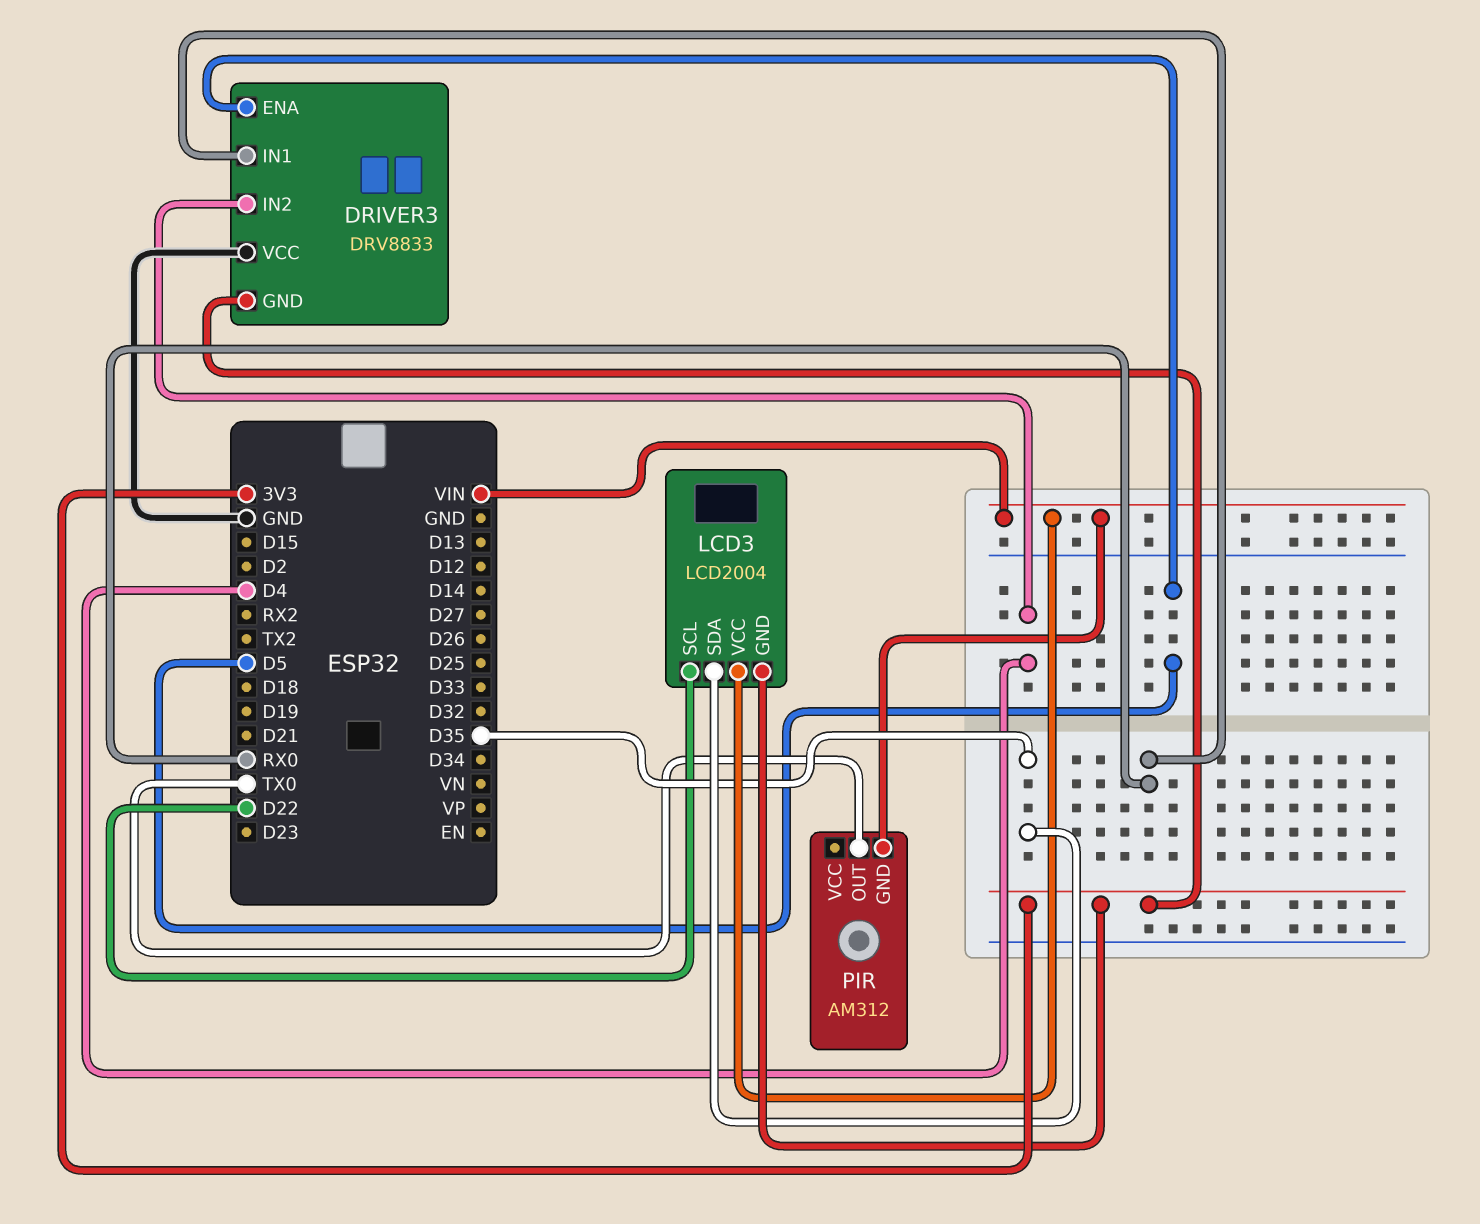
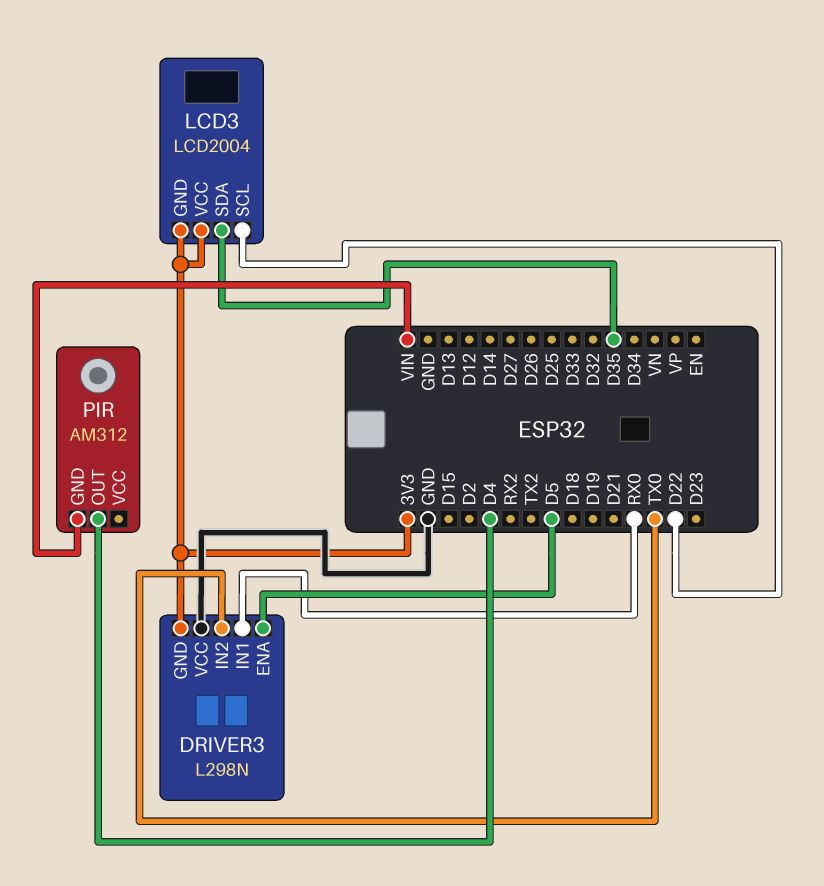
DRIVER3: DRV8833 -> L298N
DRIVER3 pin IN2: D4 -> TX0
LCD3 pin VCC: VIN -> 3V3
PIR pin OUT: TX0 -> D4

